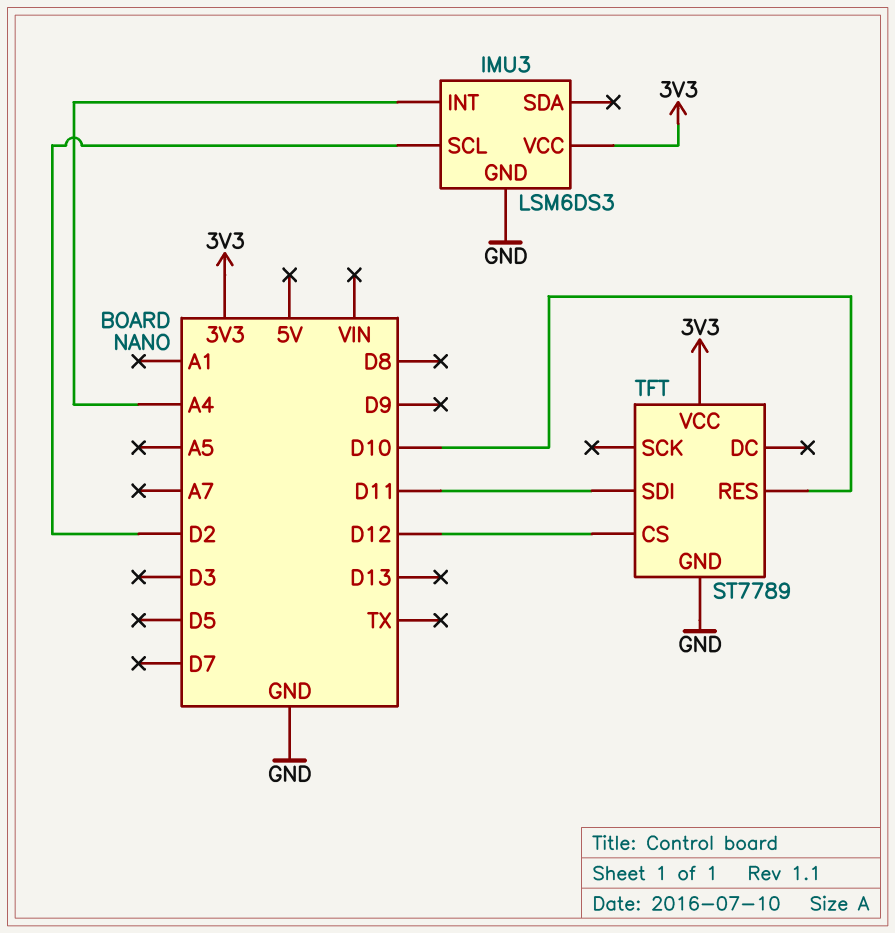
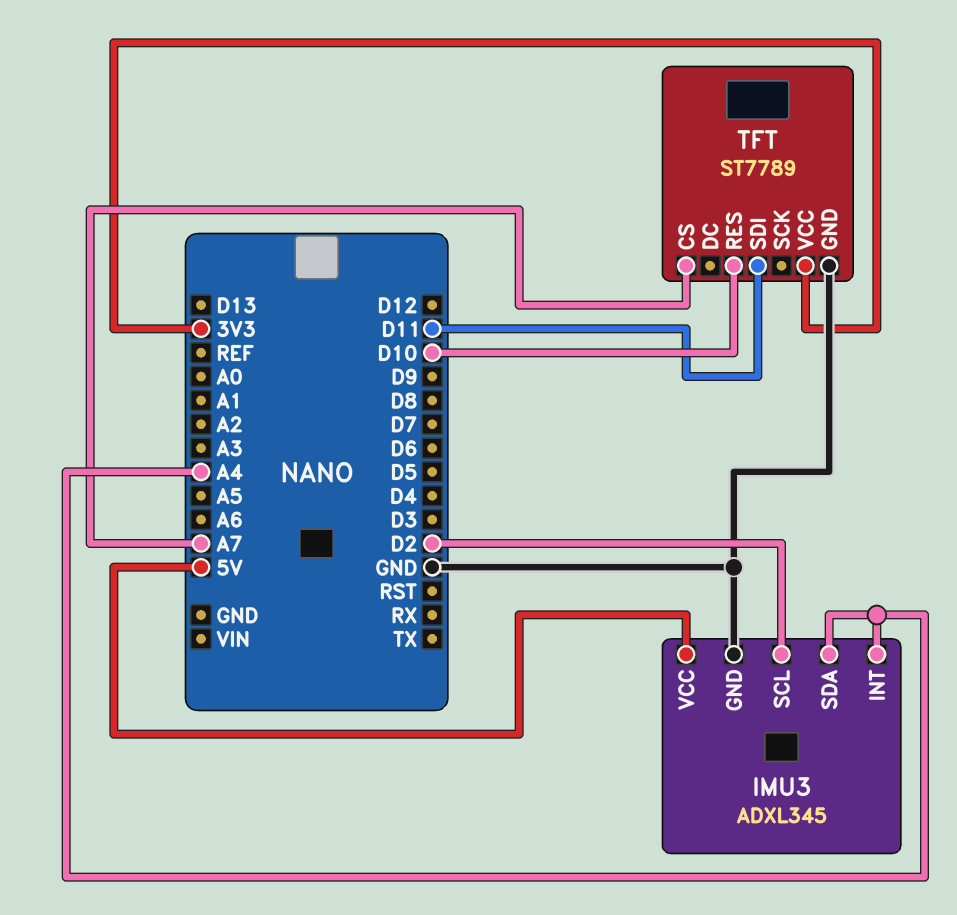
IMU3: LSM6DS3 -> ADXL345
IMU3 pin SDA: none -> A4
IMU3 pin VCC: 3V3 -> 5V
TFT pin CS: D12 -> A7

